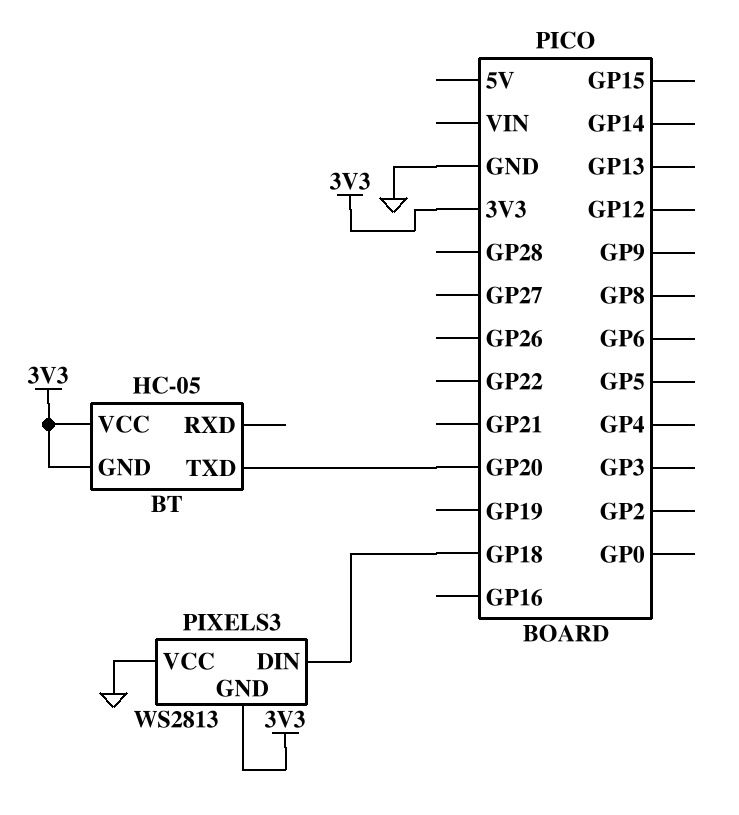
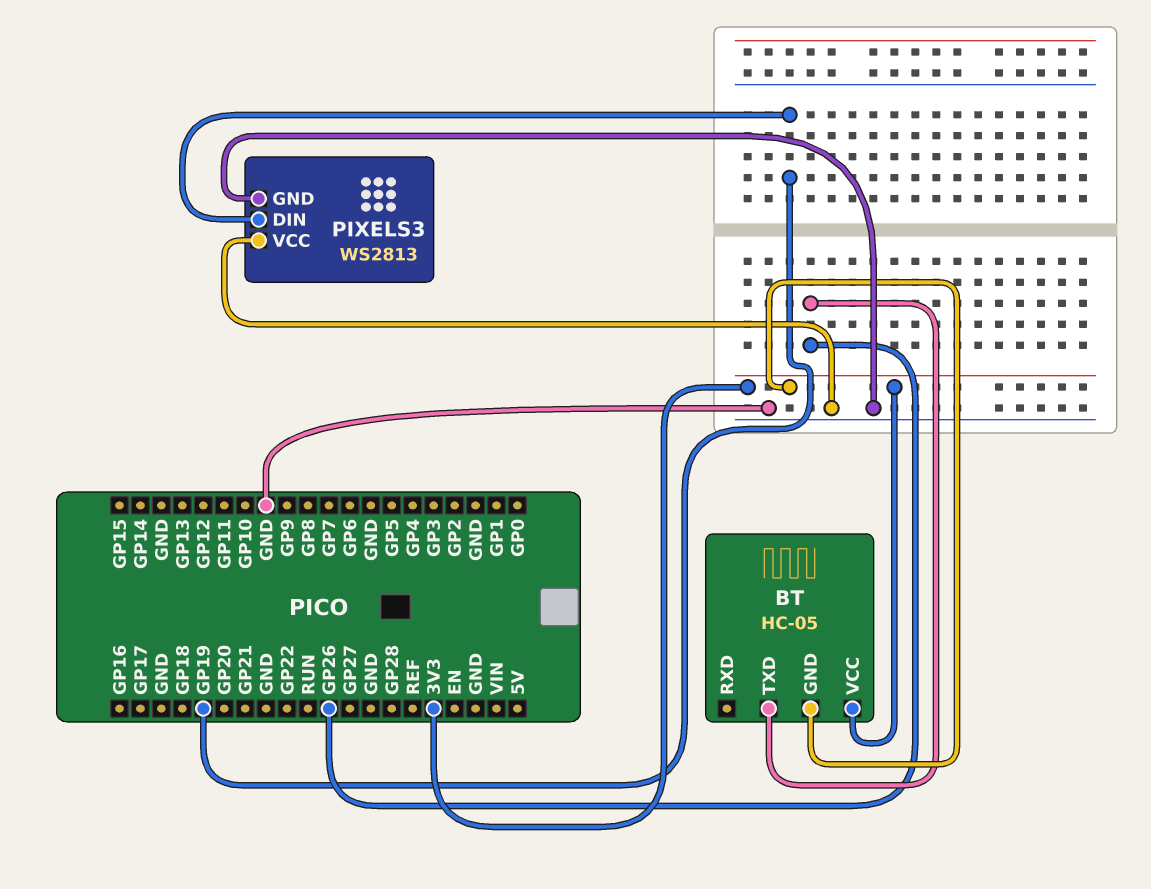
BT pin TXD: GP20 -> GP26
PIXELS3 pin DIN: GP18 -> GP19
PIXELS3 pin GND: 3V3 -> GND

